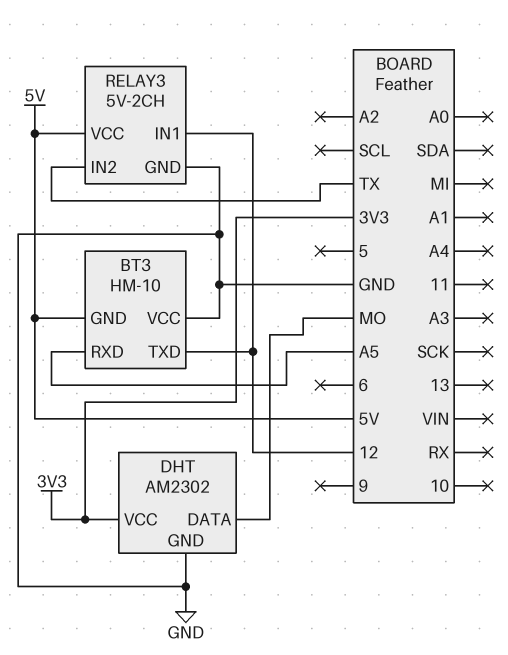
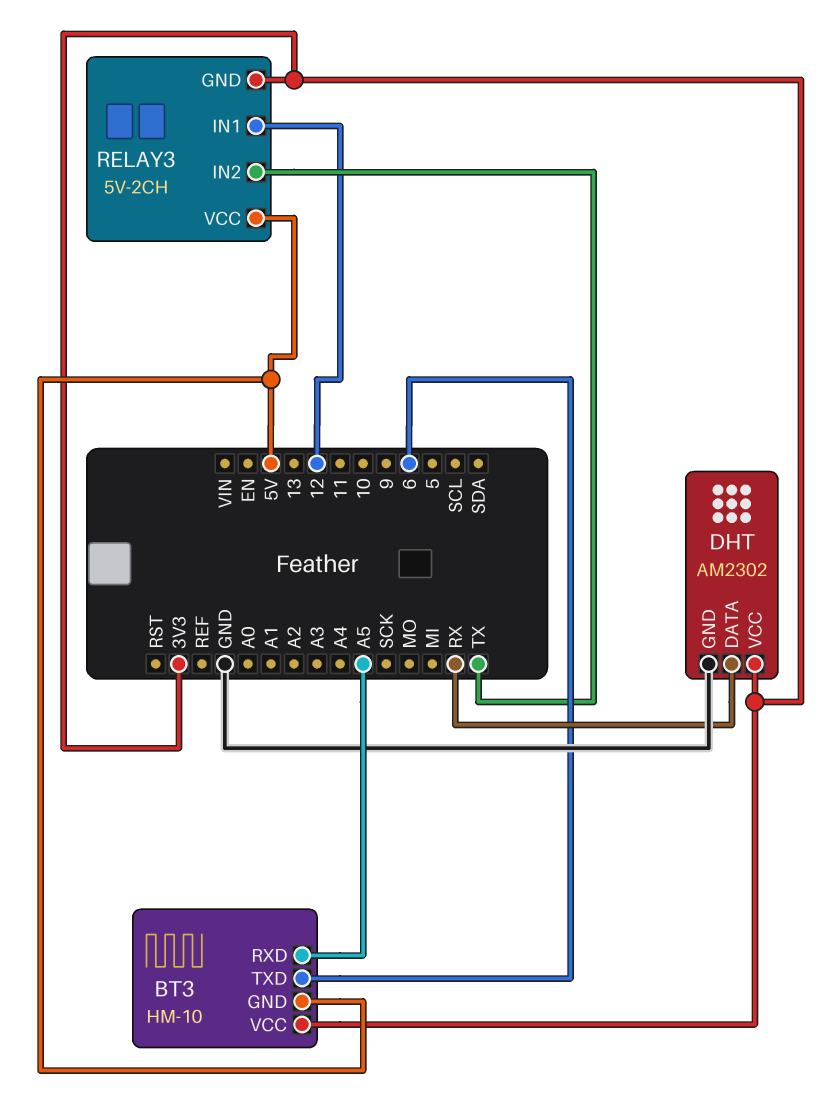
BT3 pin TXD: 12 -> 6
BT3 pin VCC: GND -> 3V3
DHT pin DATA: MO -> RX
RELAY3 pin GND: GND -> 3V3

